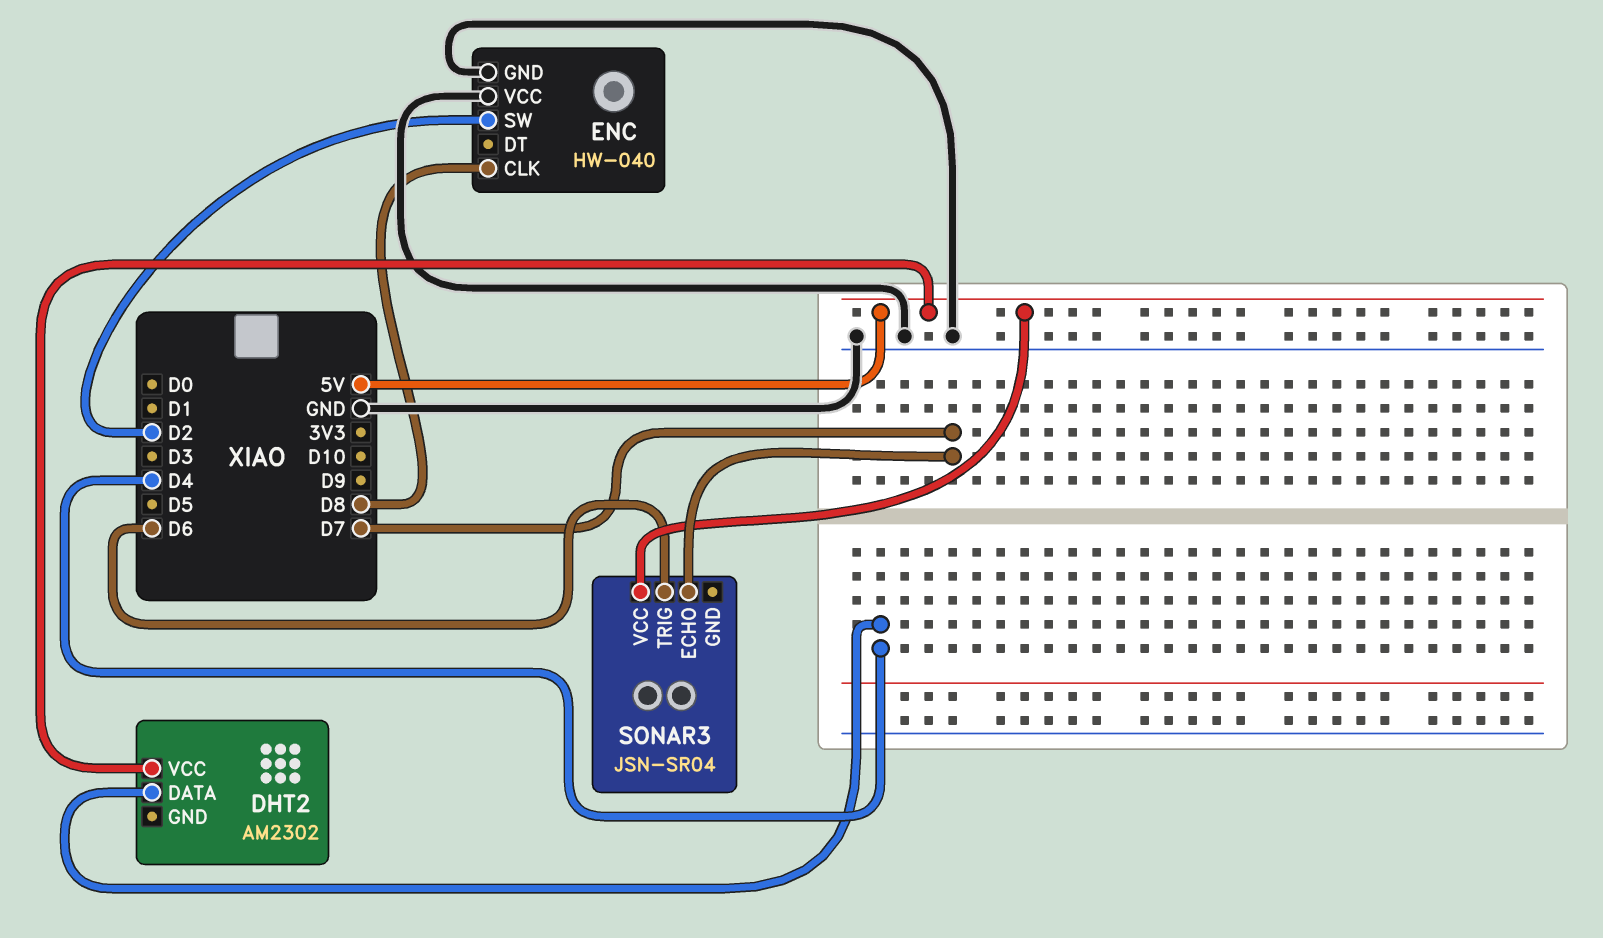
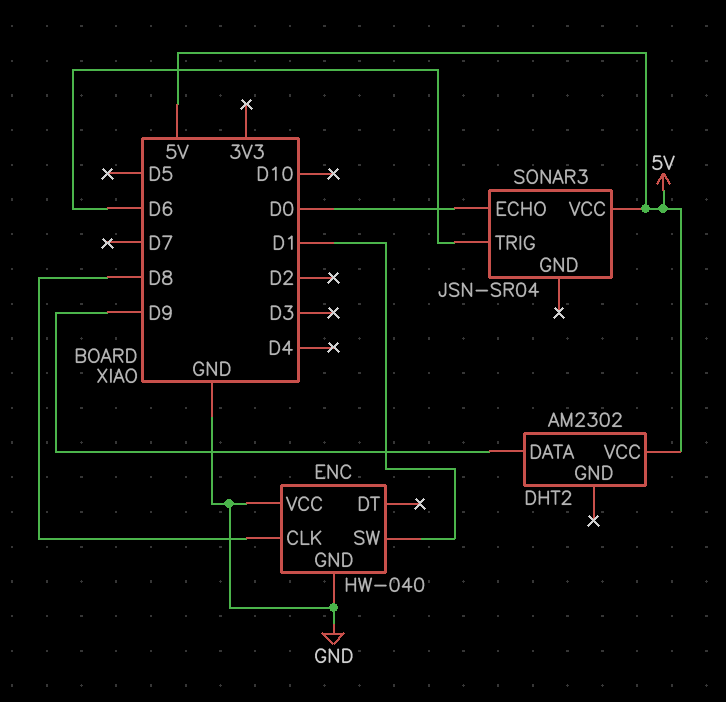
DHT2 pin DATA: D4 -> D9
ENC pin SW: D2 -> D1
SONAR3 pin ECHO: D7 -> D0

